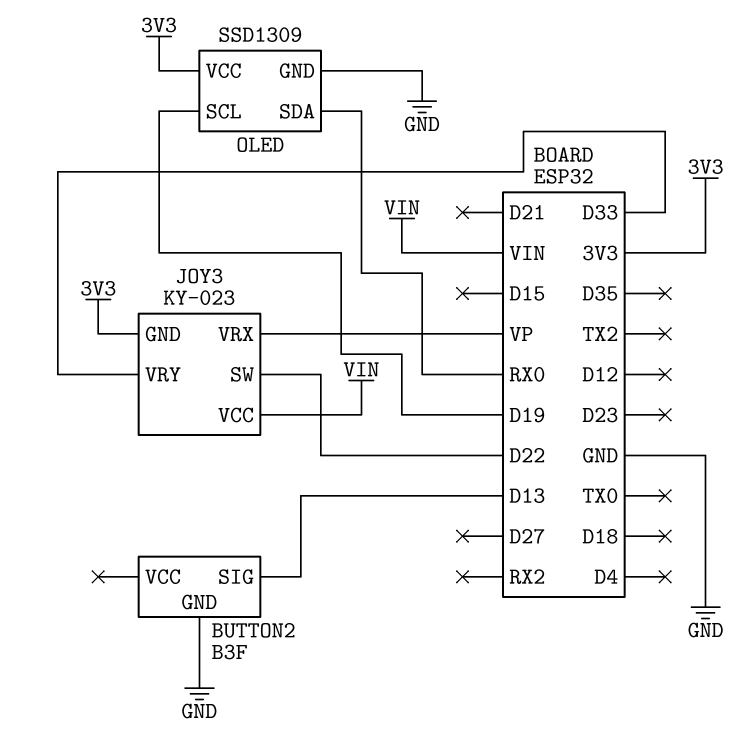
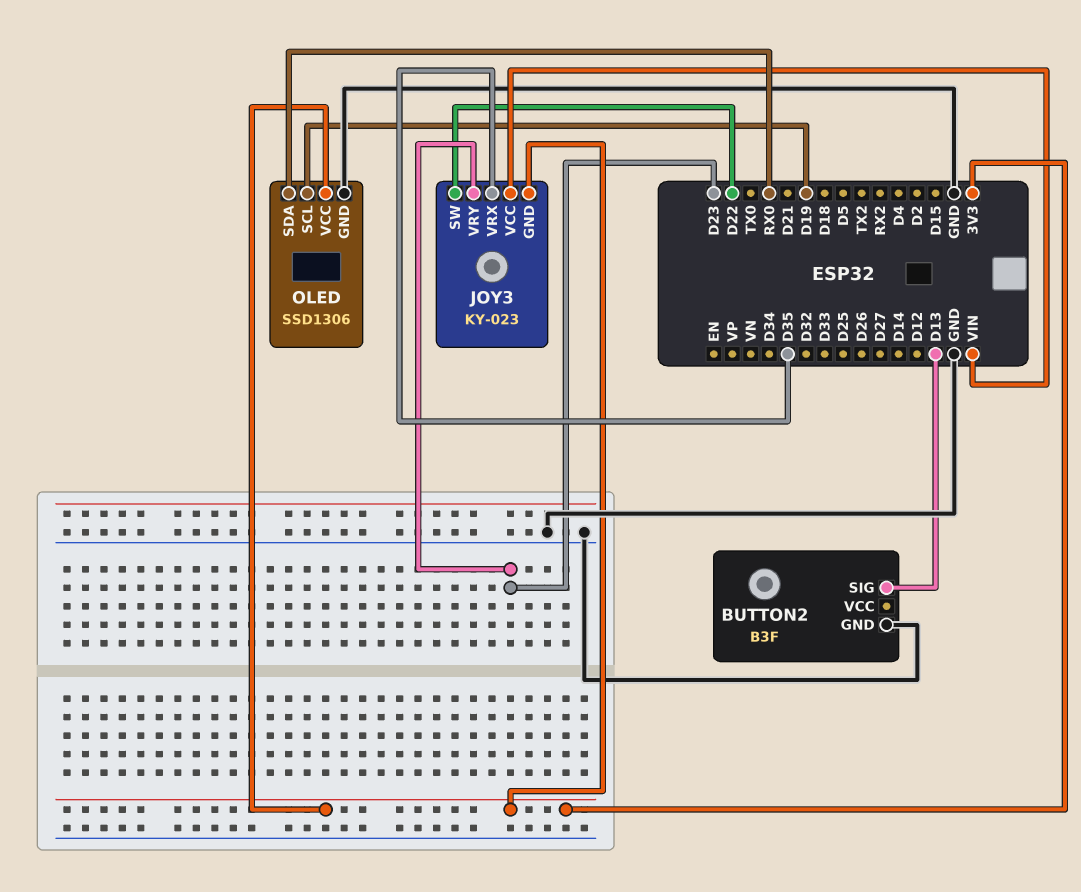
JOY3 pin VRX: VP -> D35
JOY3 pin VRY: D33 -> D23
OLED: SSD1309 -> SSD1306

